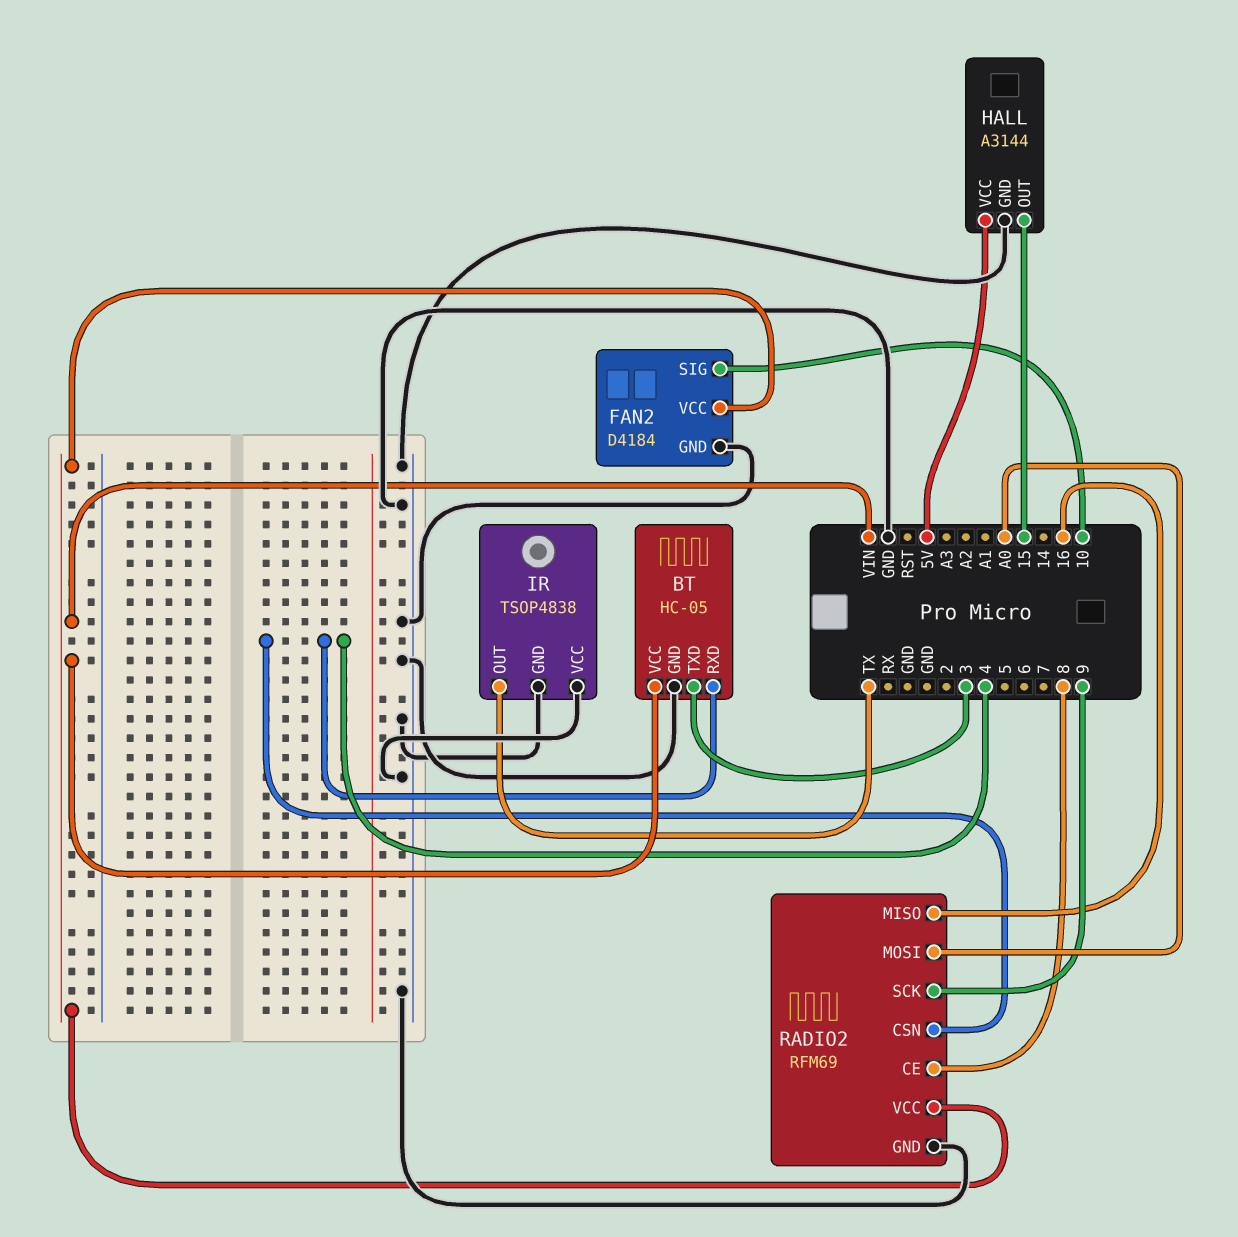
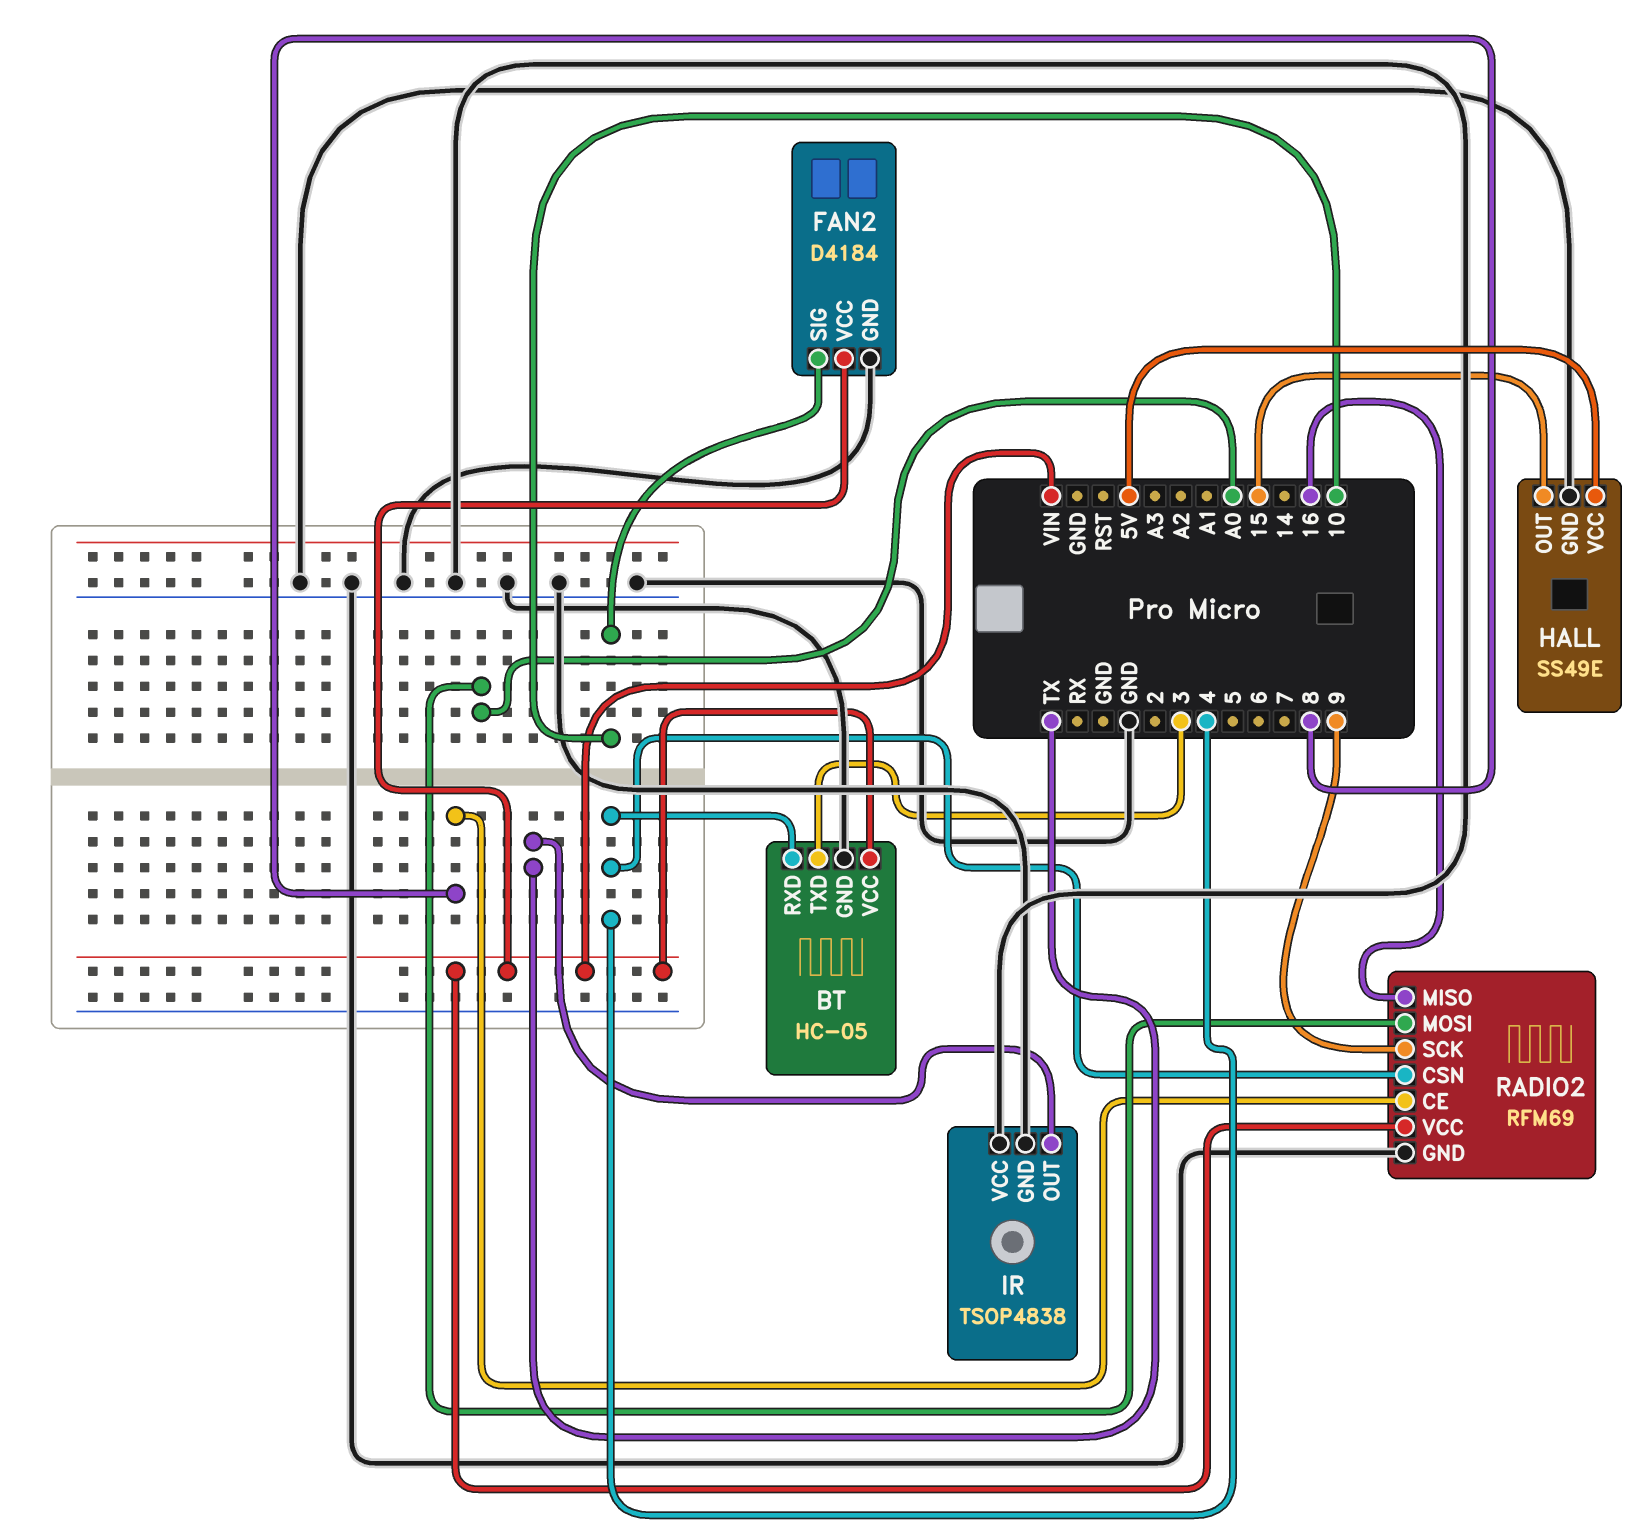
HALL: A3144 -> SS49E

